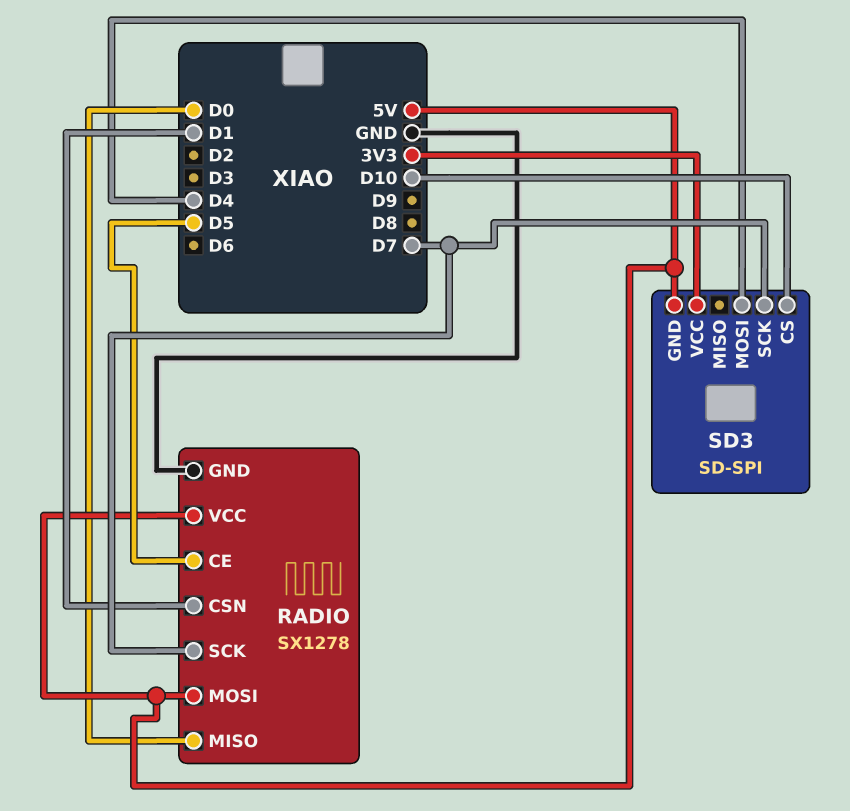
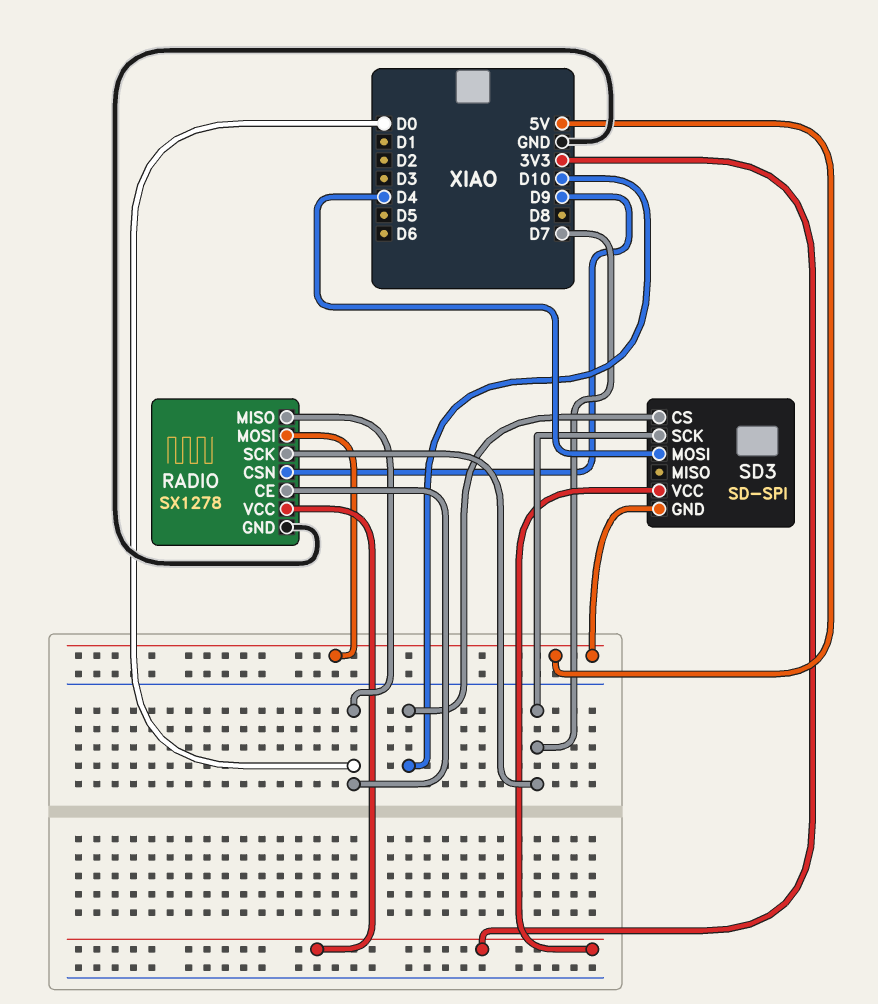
RADIO pin CE: D5 -> D0
RADIO pin CSN: D1 -> D9
RADIO pin VCC: 5V -> 3V3

